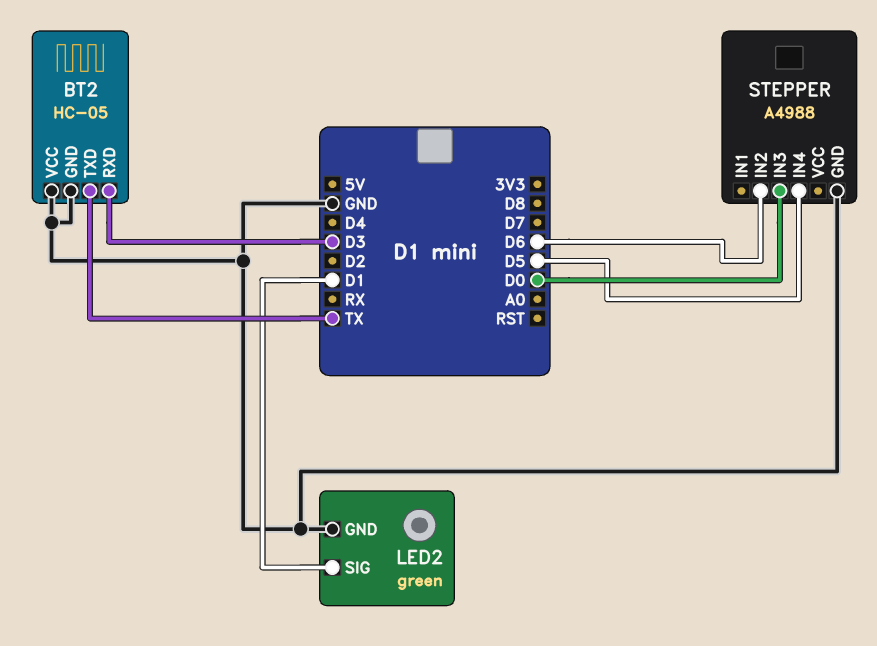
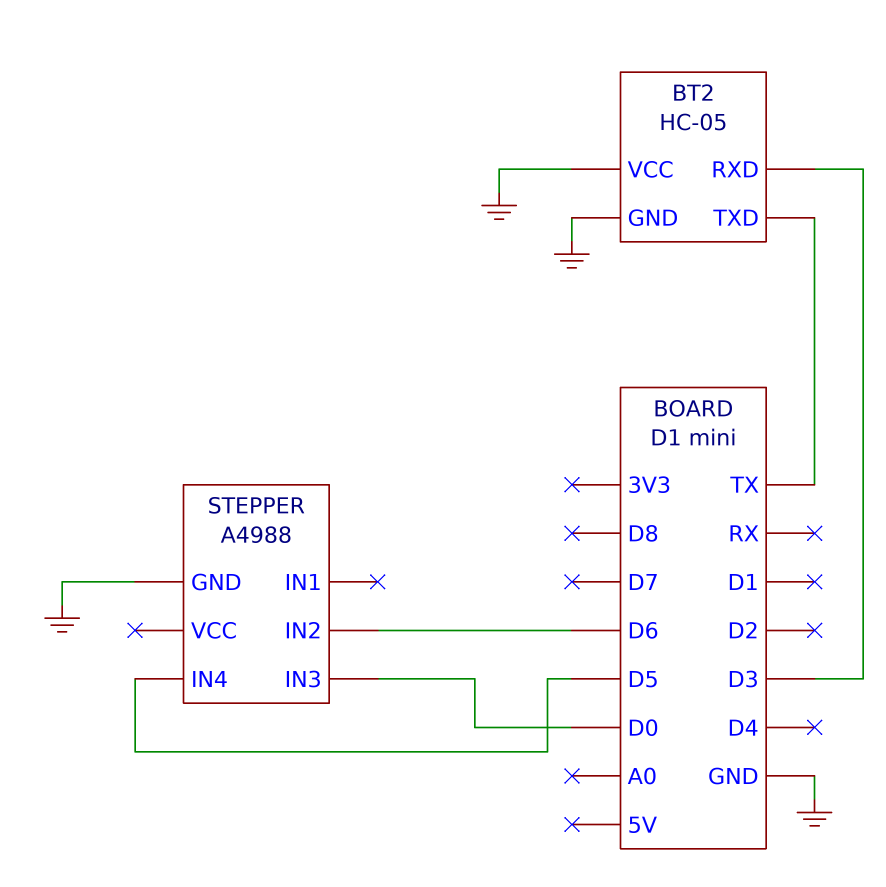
LED2: green -> none
LED2 pin GND: GND -> none
LED2 pin SIG: D1 -> none

